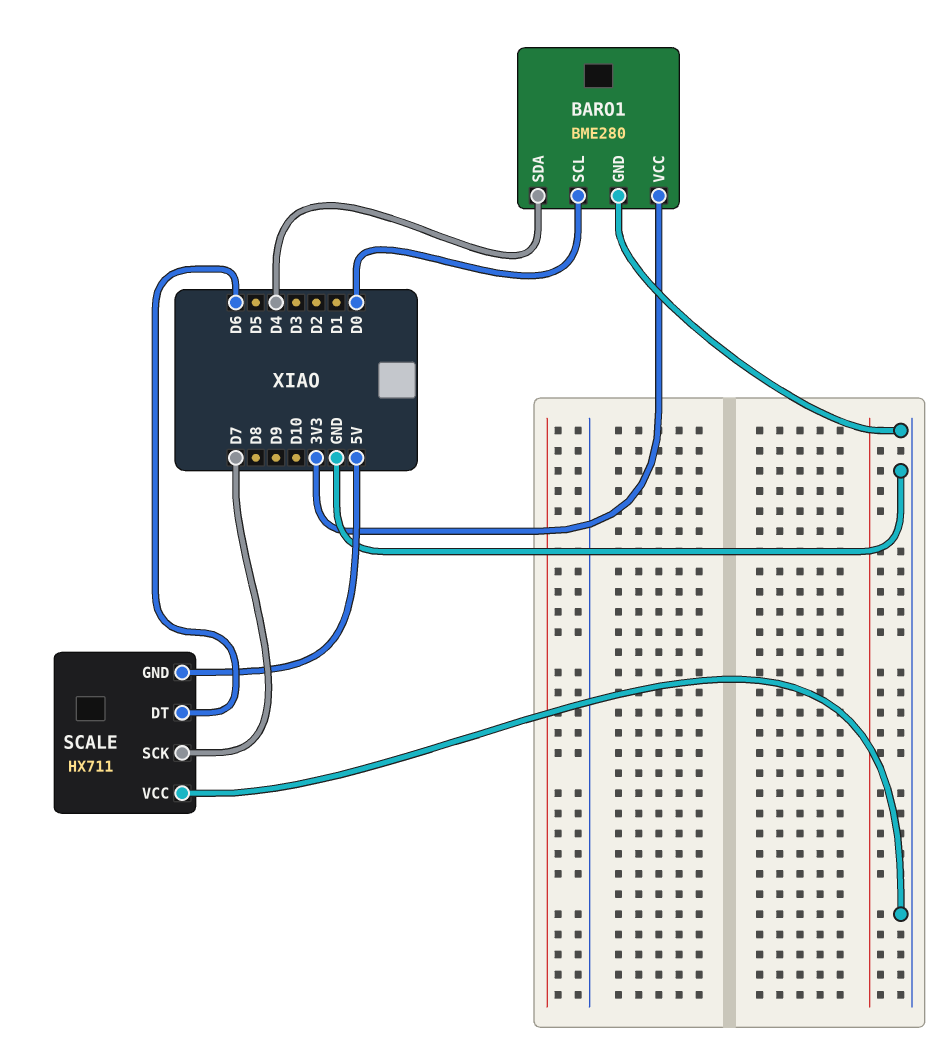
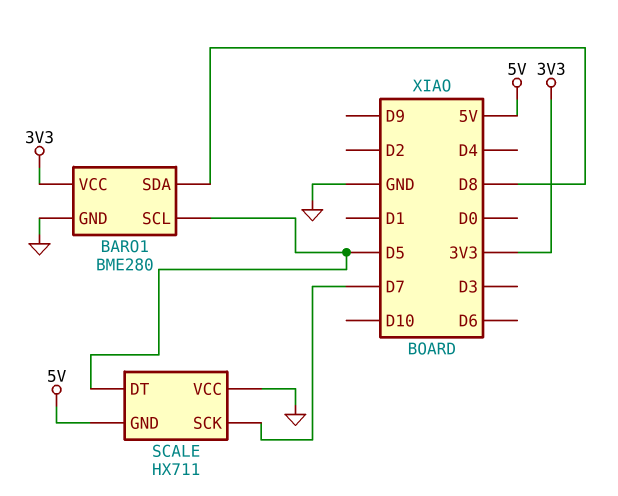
BARO1 pin SCL: D0 -> D5
BARO1 pin SDA: D4 -> D8
SCALE pin DT: D6 -> D5

